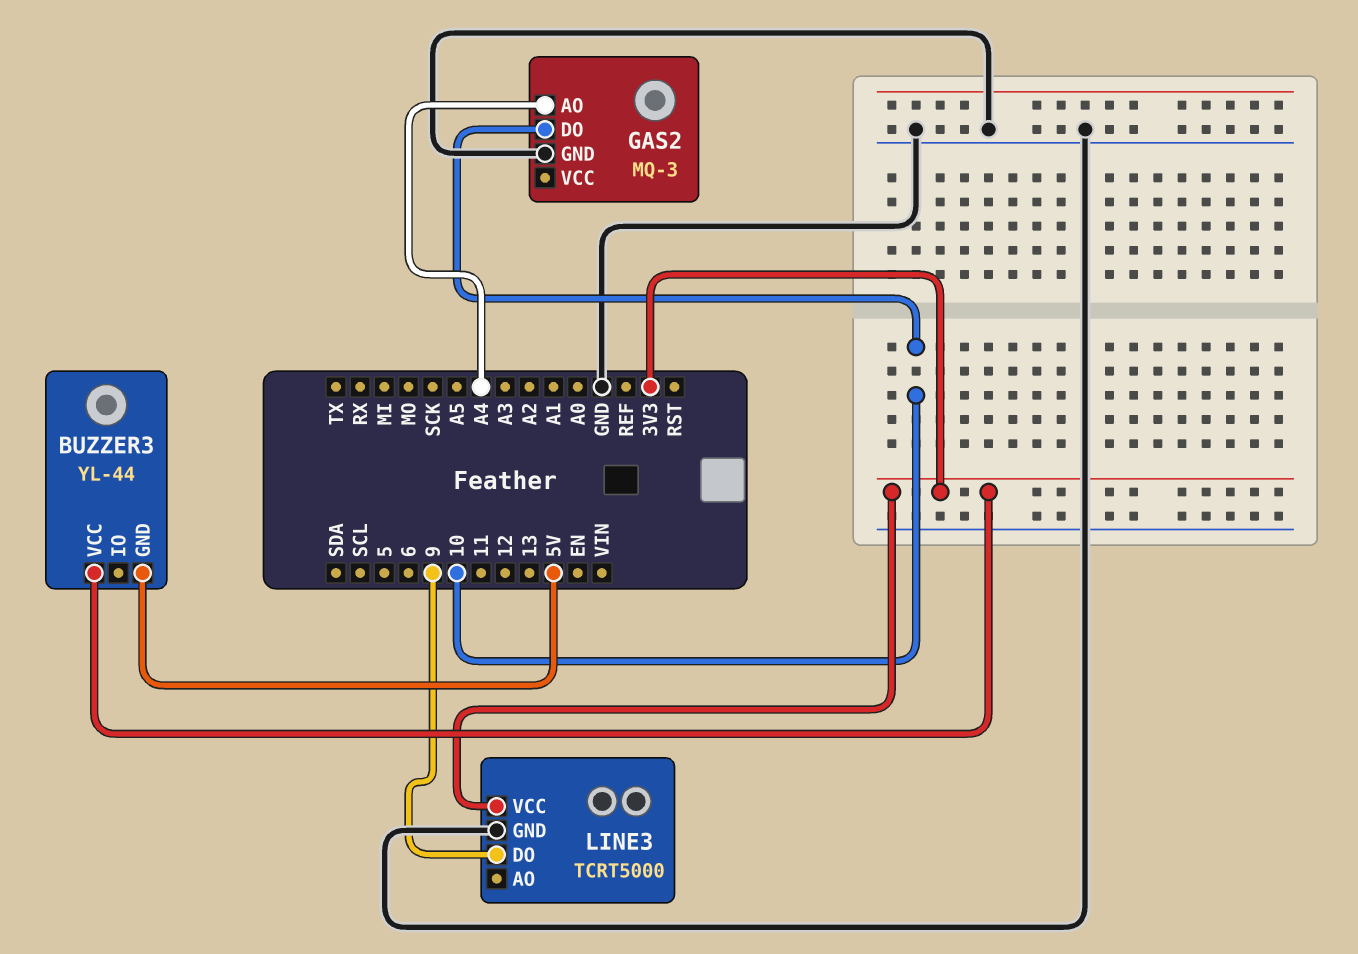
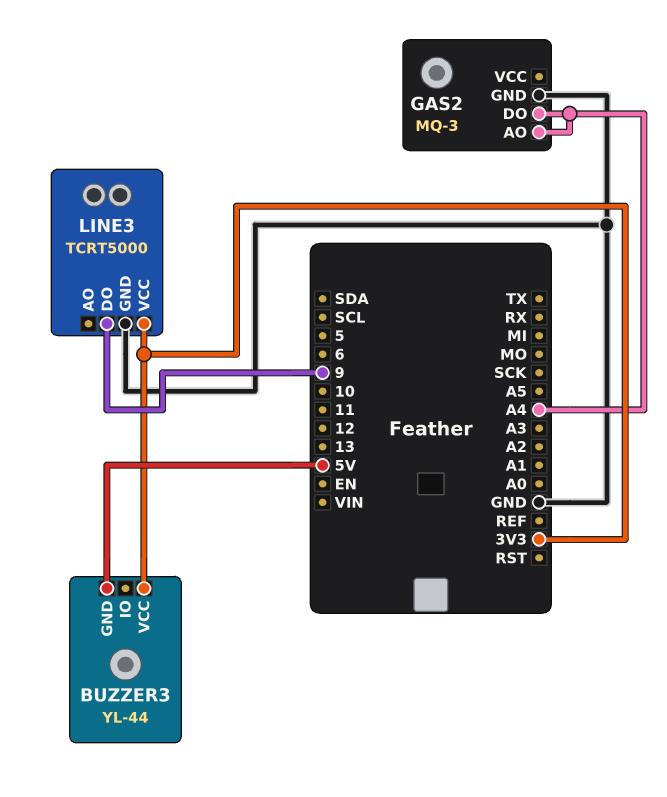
GAS2 pin DO: 10 -> A4

